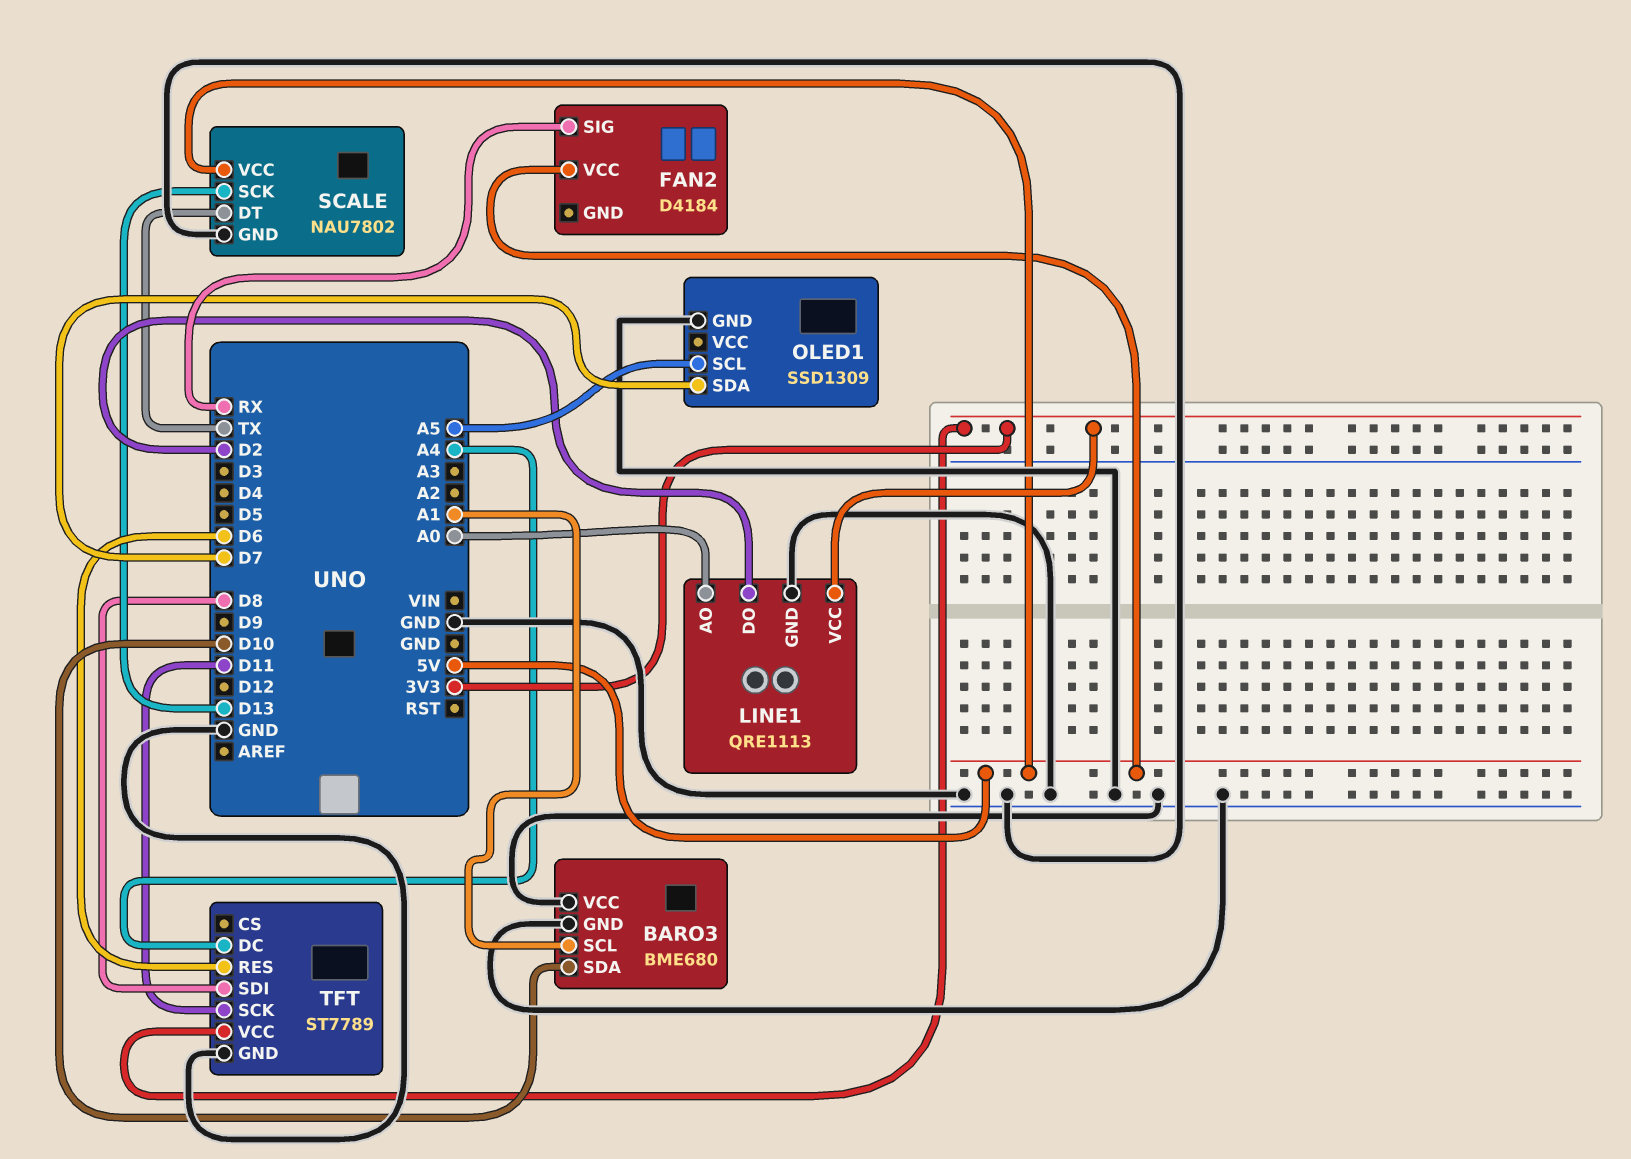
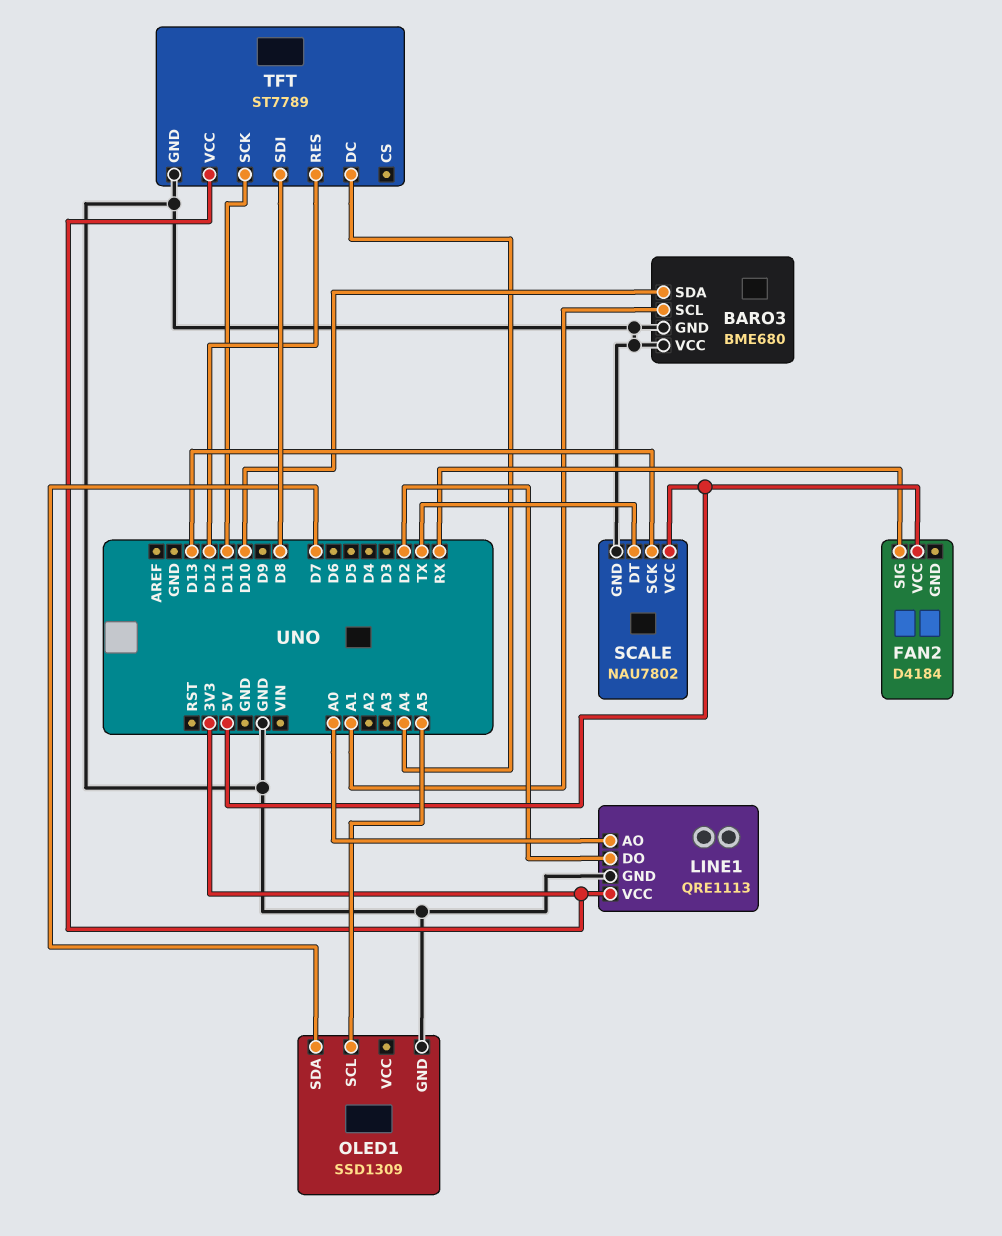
TFT pin RES: D6 -> D12

